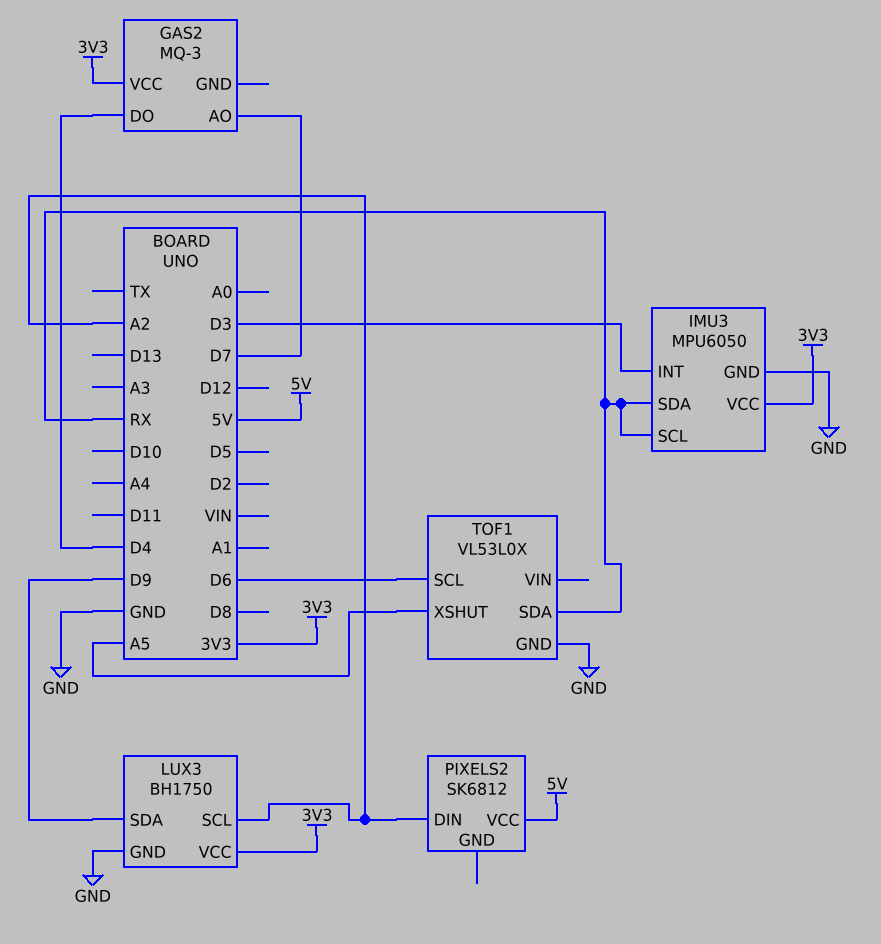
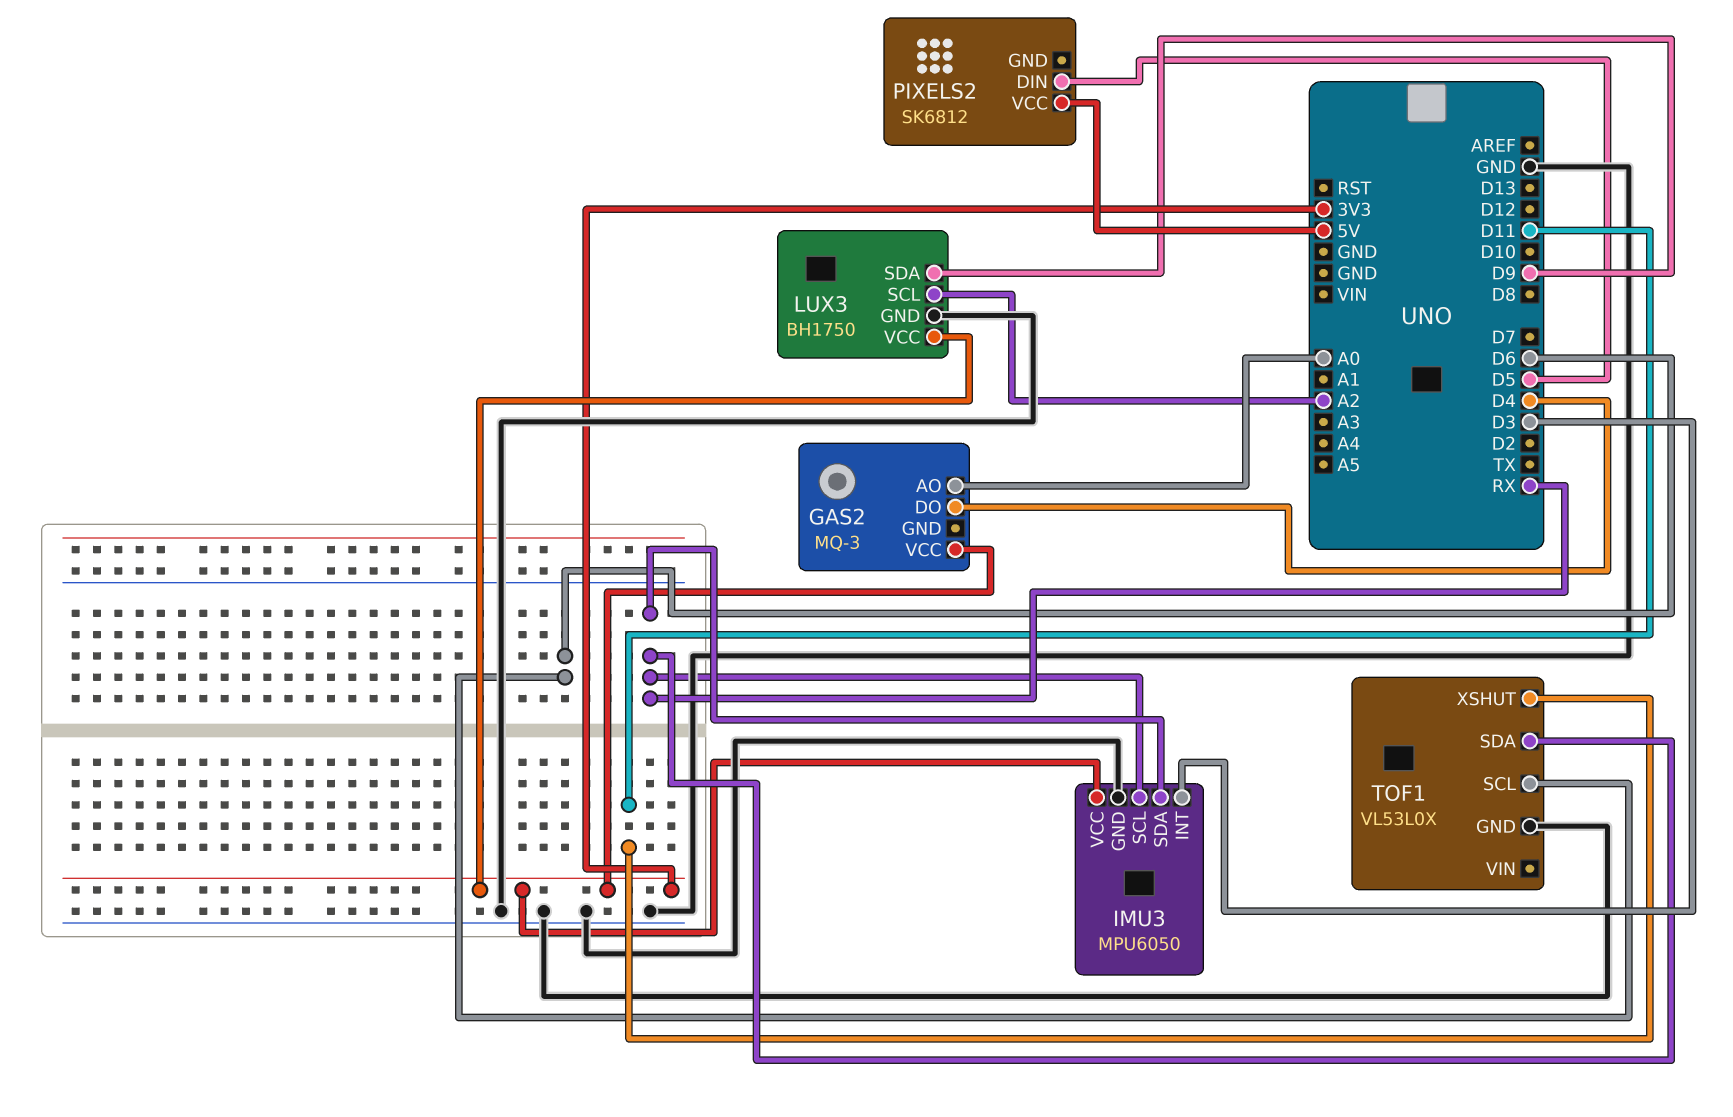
GAS2 pin AO: D7 -> A0
PIXELS2 pin DIN: A2 -> D5
TOF1 pin XSHUT: A5 -> D11

